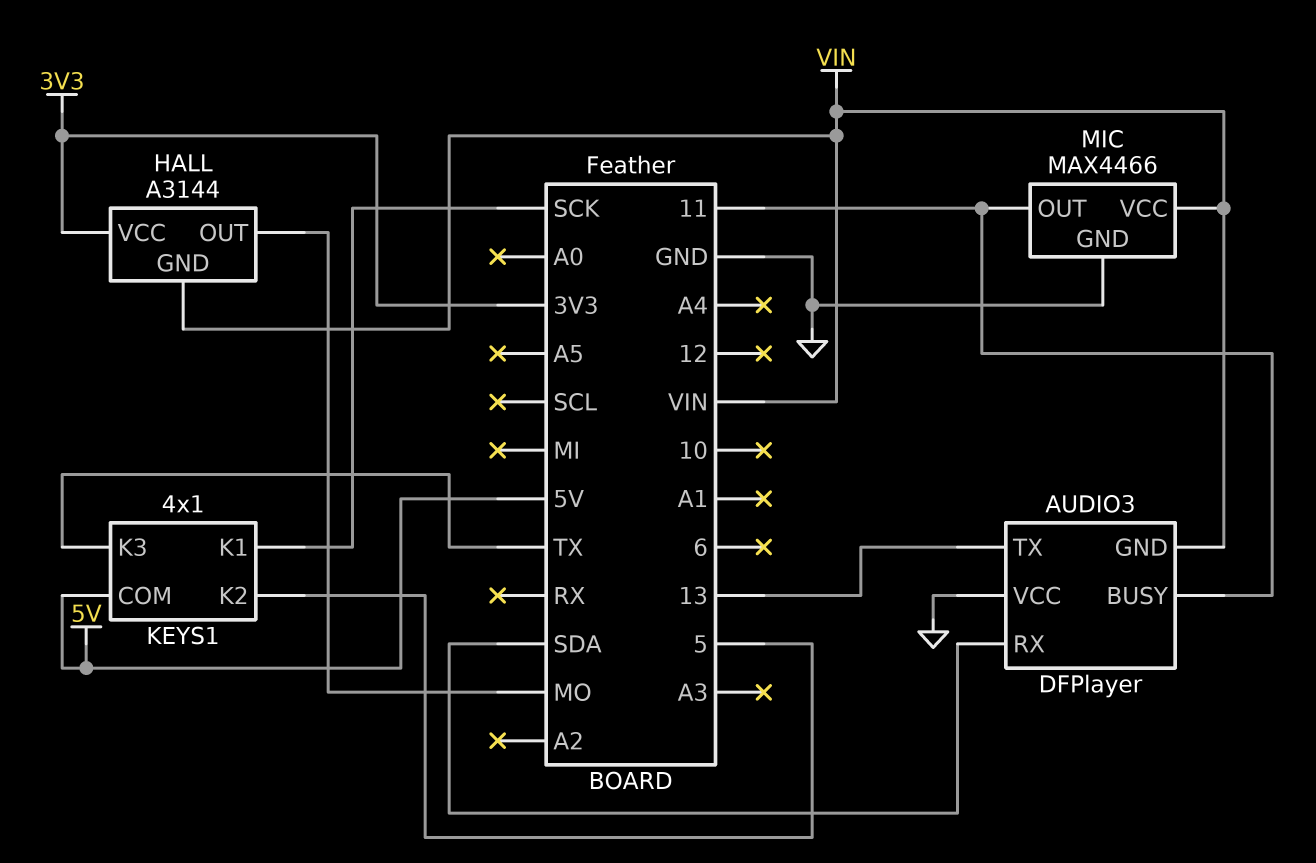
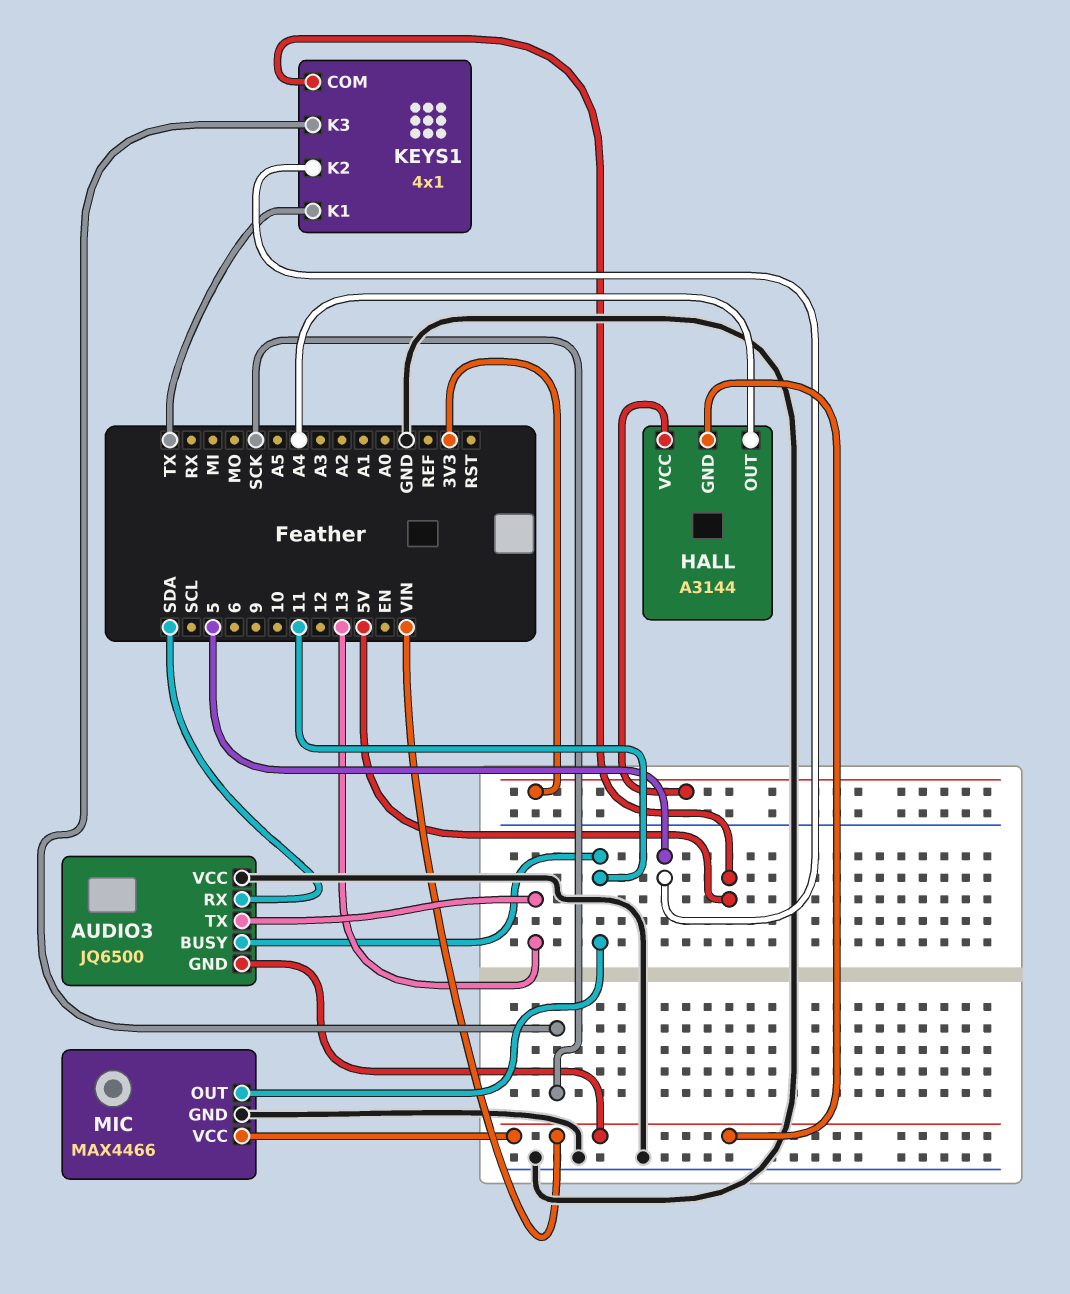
AUDIO3: DFPlayer -> JQ6500
HALL pin OUT: MO -> A4
KEYS1 pin K1: SCK -> TX
KEYS1 pin K3: TX -> SCK

